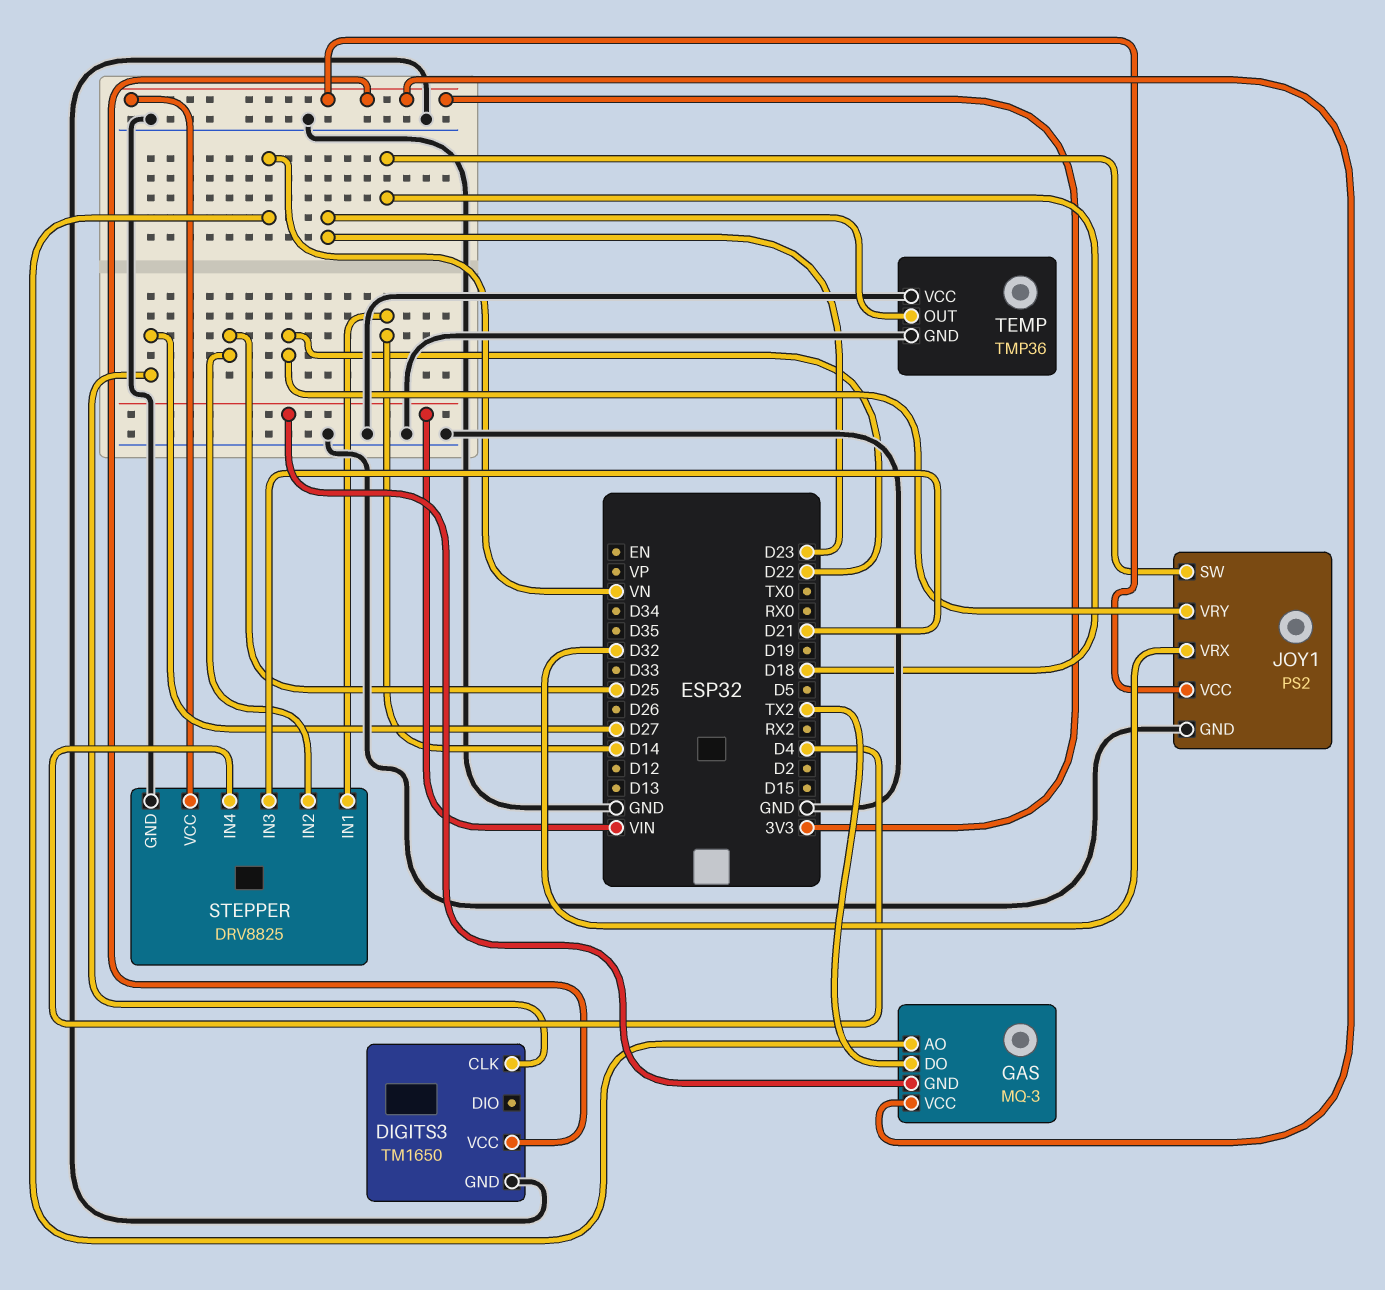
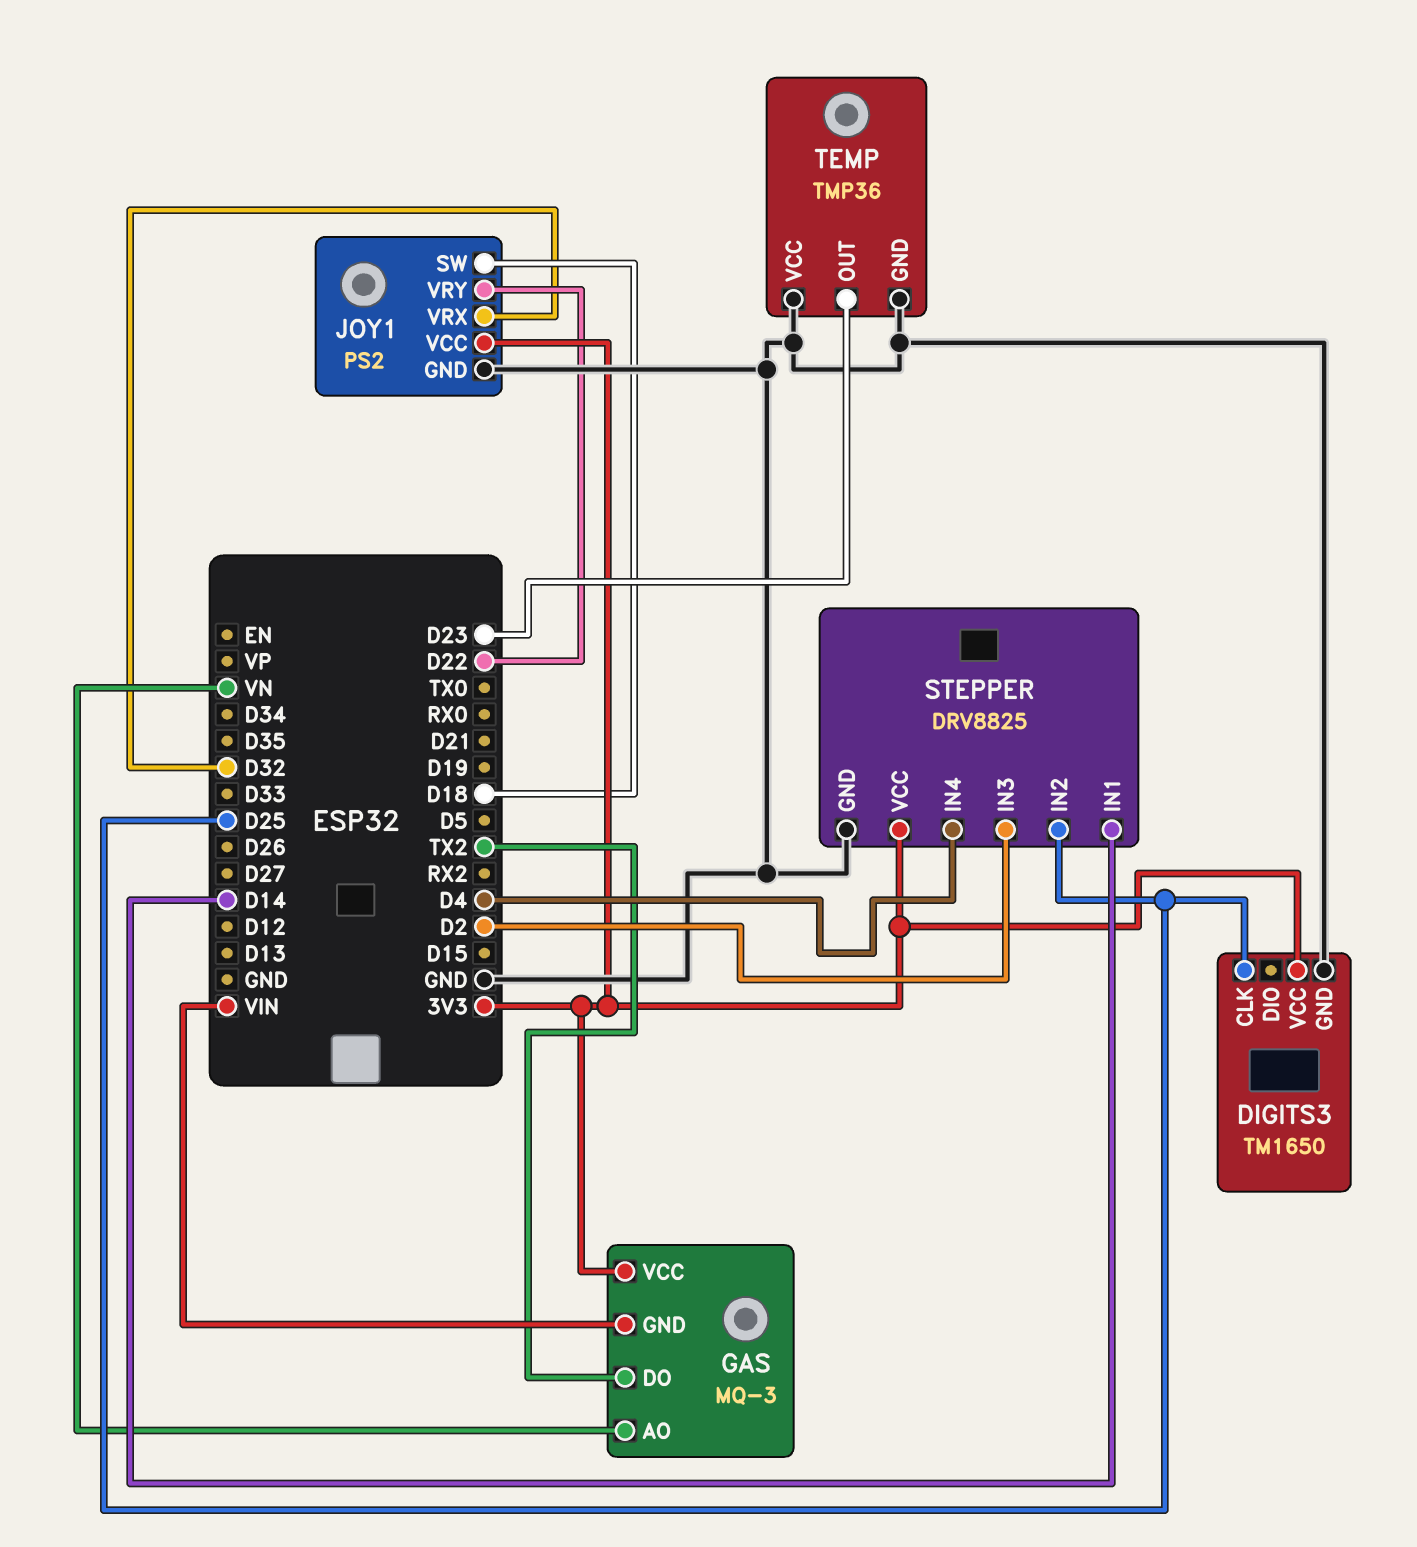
DIGITS3 pin CLK: D27 -> D25
STEPPER pin IN3: D21 -> D2

